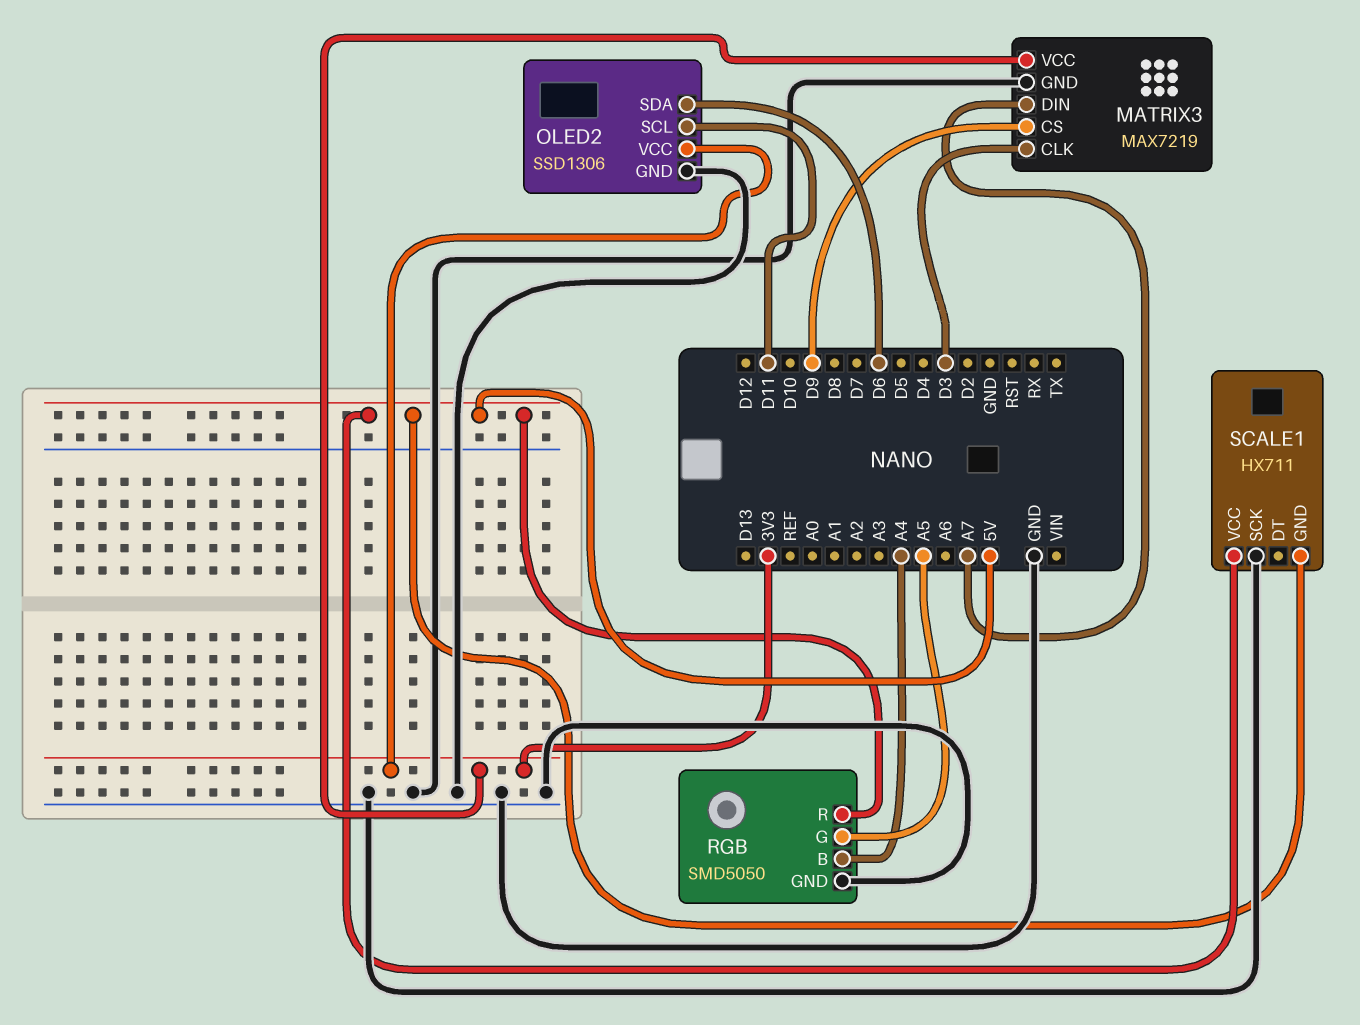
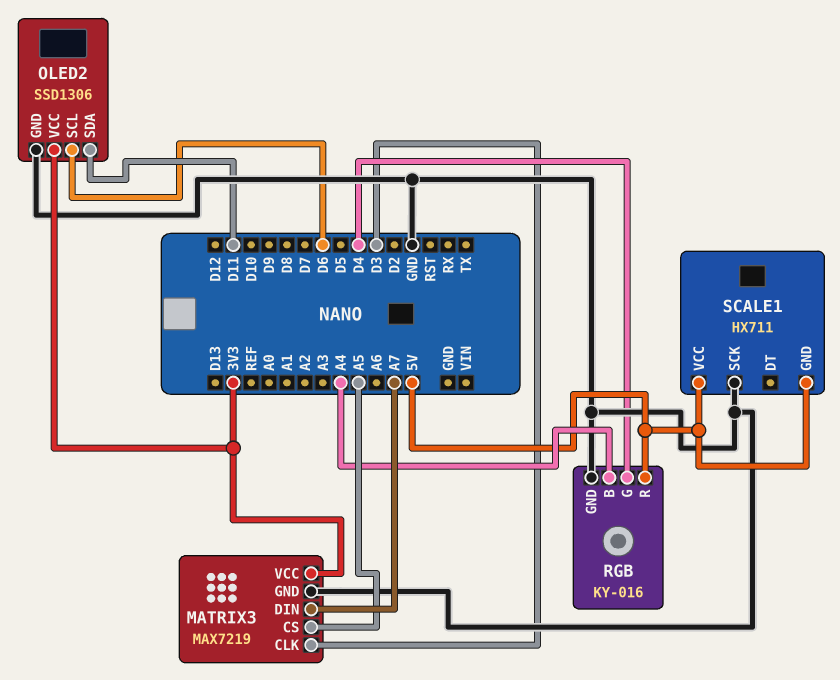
MATRIX3 pin CS: D9 -> A5
OLED2 pin SCL: D11 -> D6
OLED2 pin SDA: D6 -> D11
RGB: SMD5050 -> KY-016
RGB pin G: A5 -> D4

